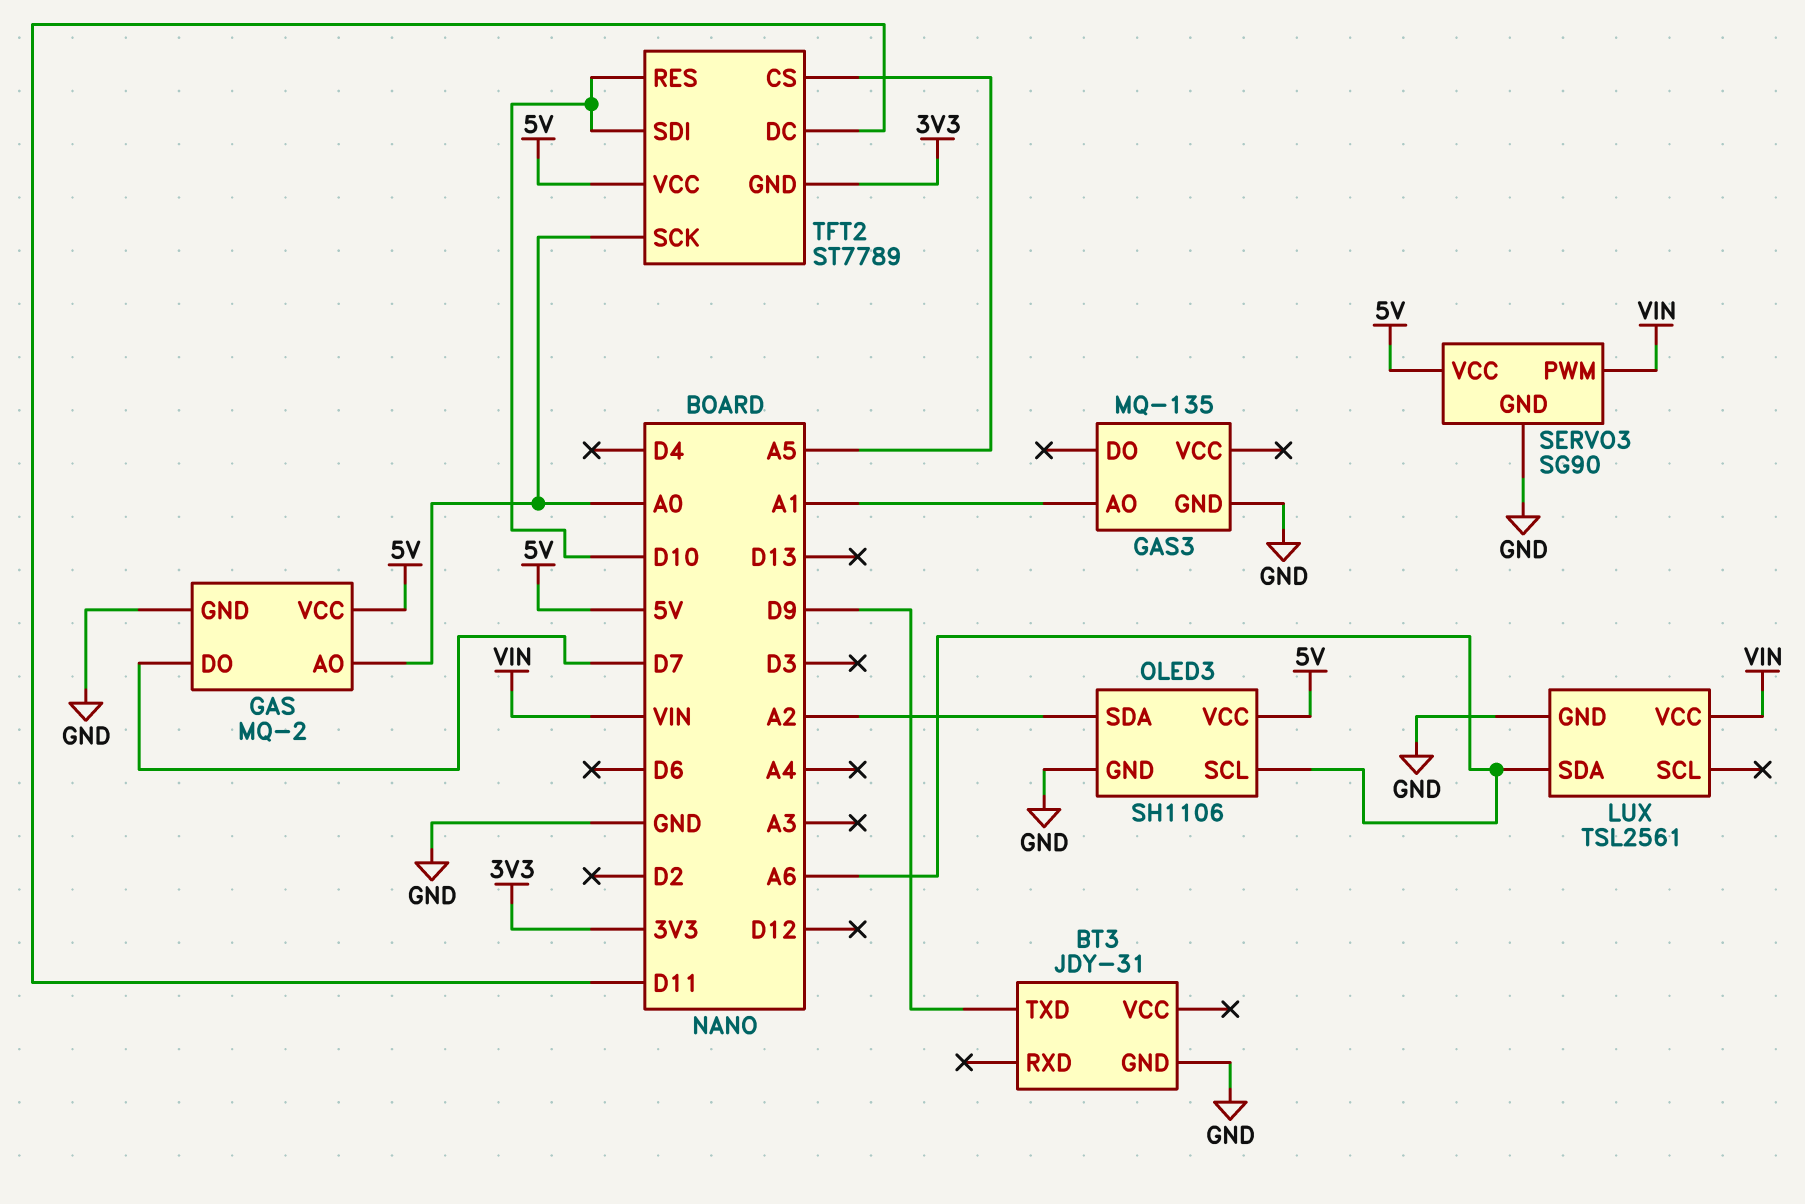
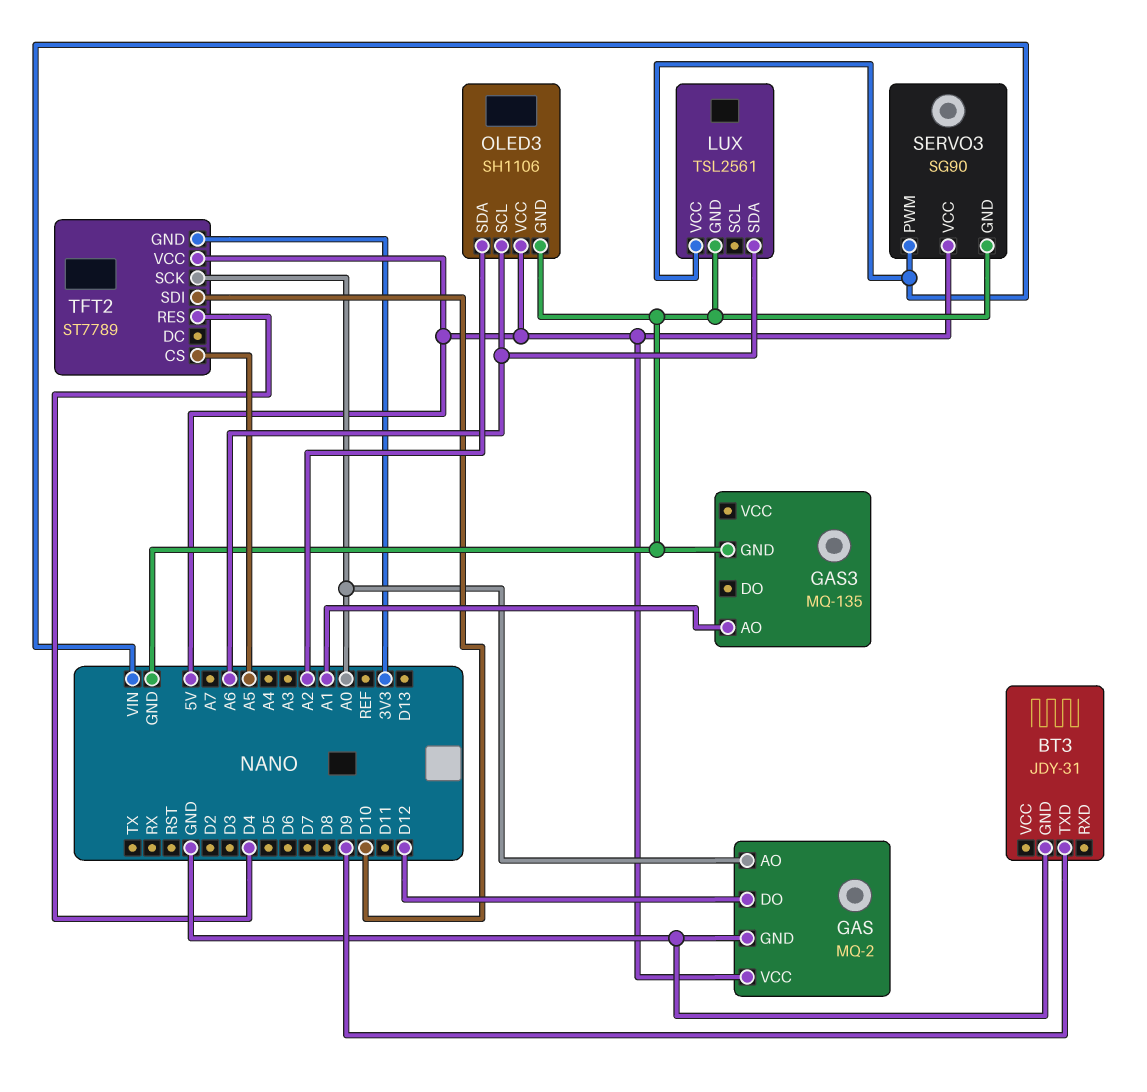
GAS pin DO: D7 -> D12
TFT2 pin DC: D11 -> none
TFT2 pin RES: D10 -> D4

